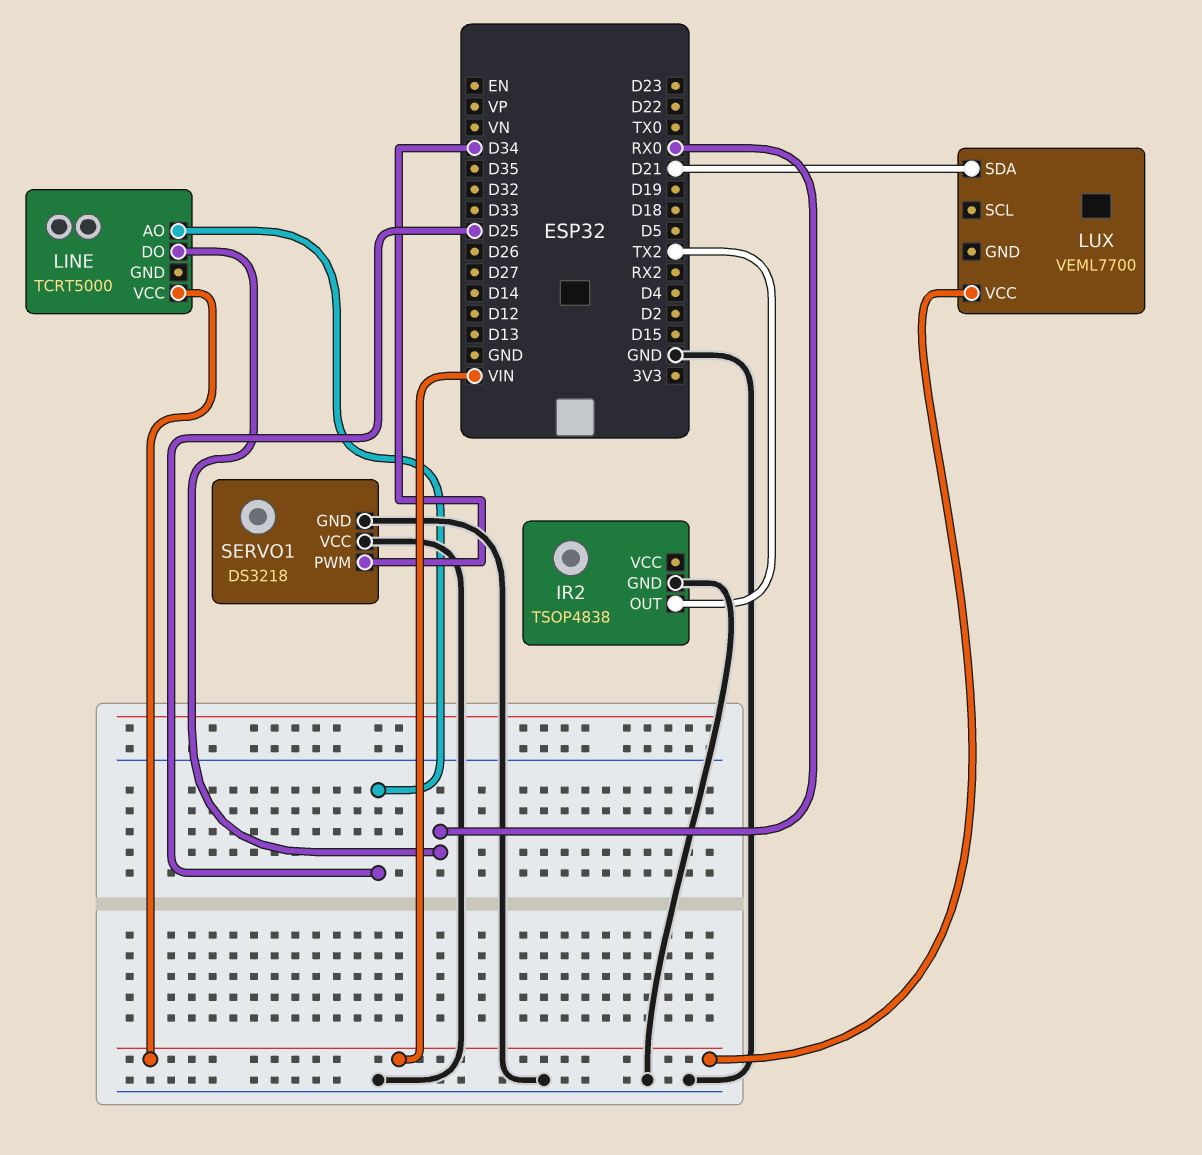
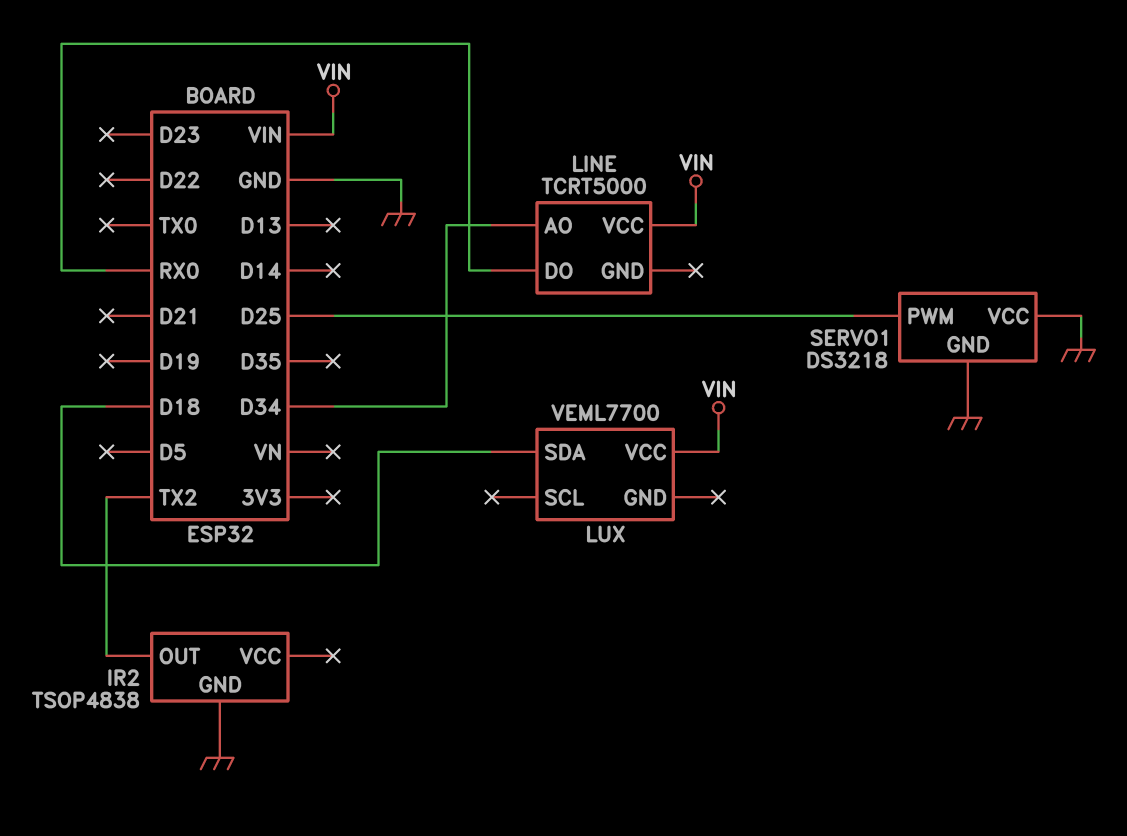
LINE pin AO: D25 -> D34
LUX pin SDA: D21 -> D18
SERVO1 pin PWM: D34 -> D25

